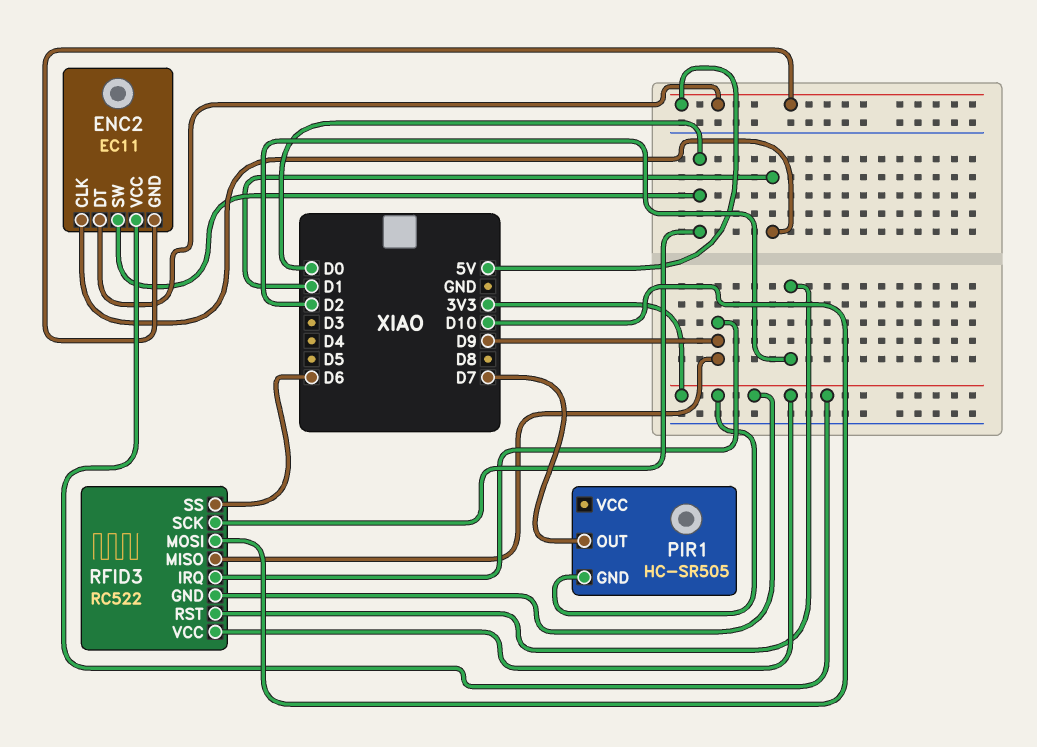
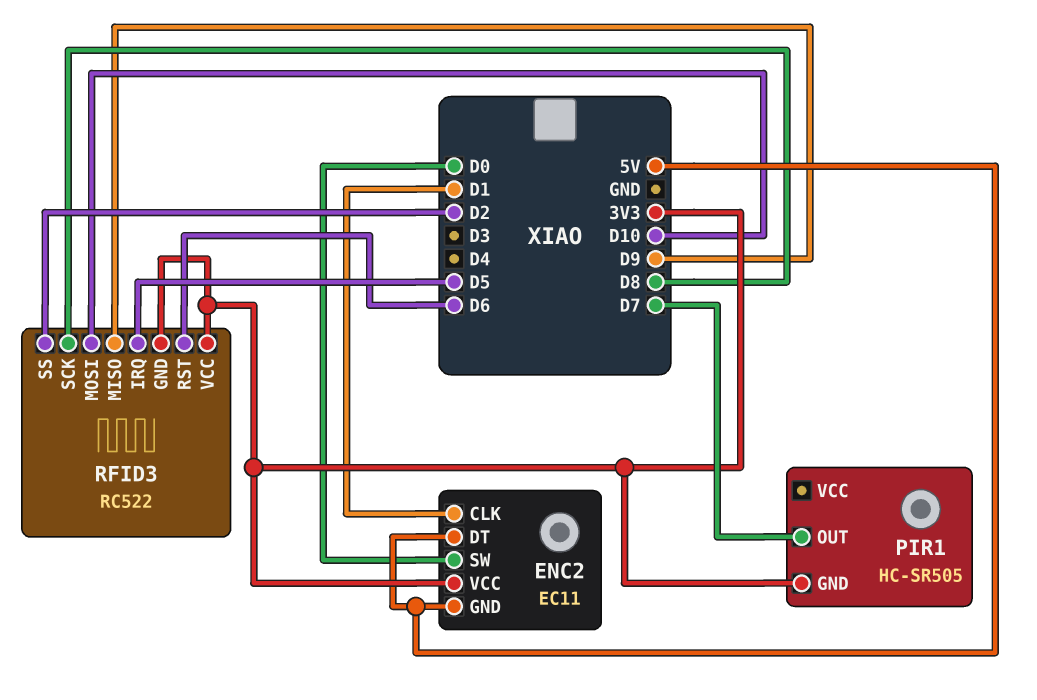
RFID3 pin IRQ: D9 -> D5
RFID3 pin RST: D2 -> D6
RFID3 pin SCK: D0 -> D8
RFID3 pin SS: D6 -> D2

